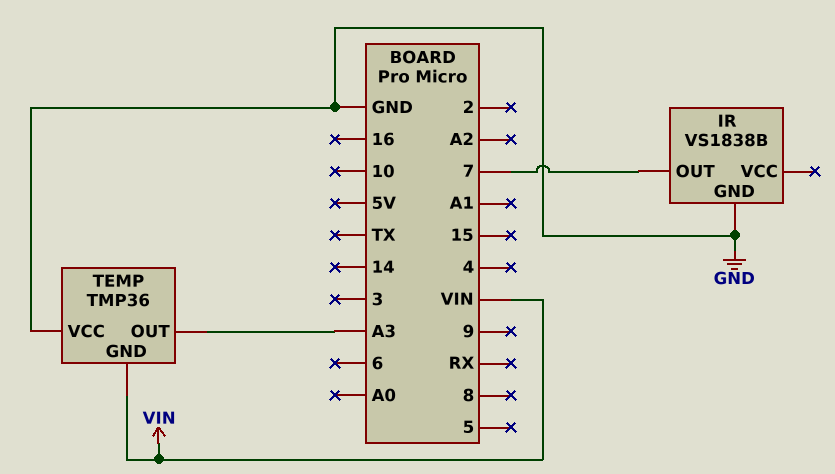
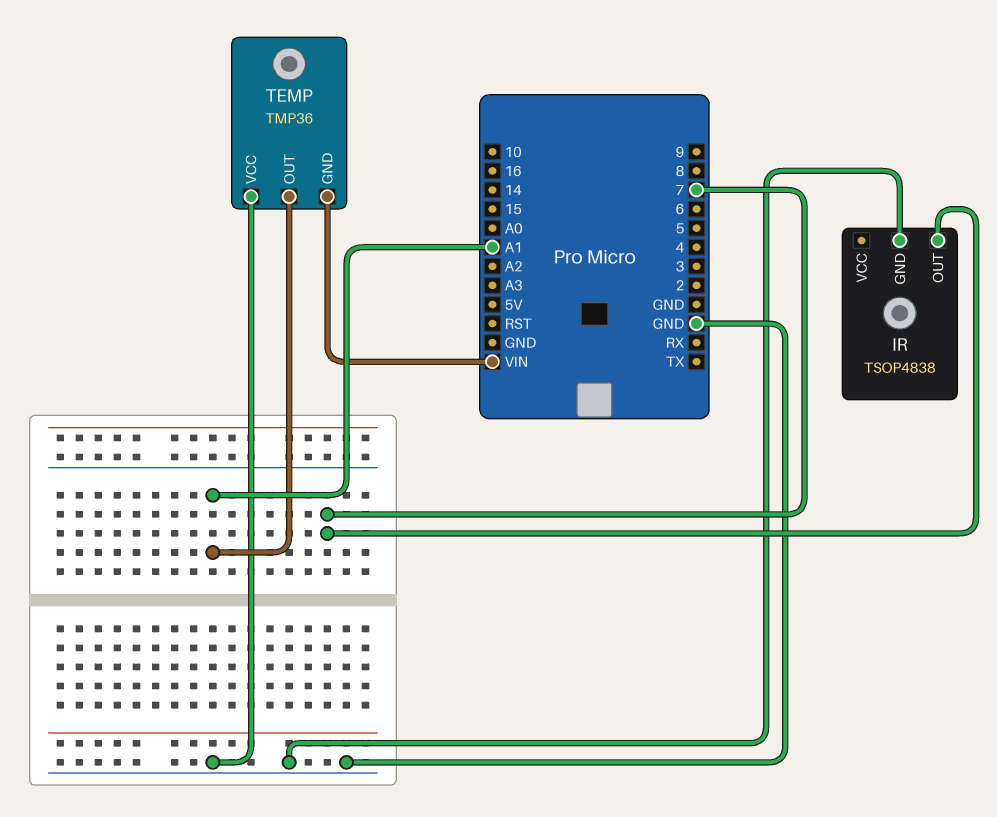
IR: VS1838B -> TSOP4838
TEMP pin OUT: A3 -> A1

